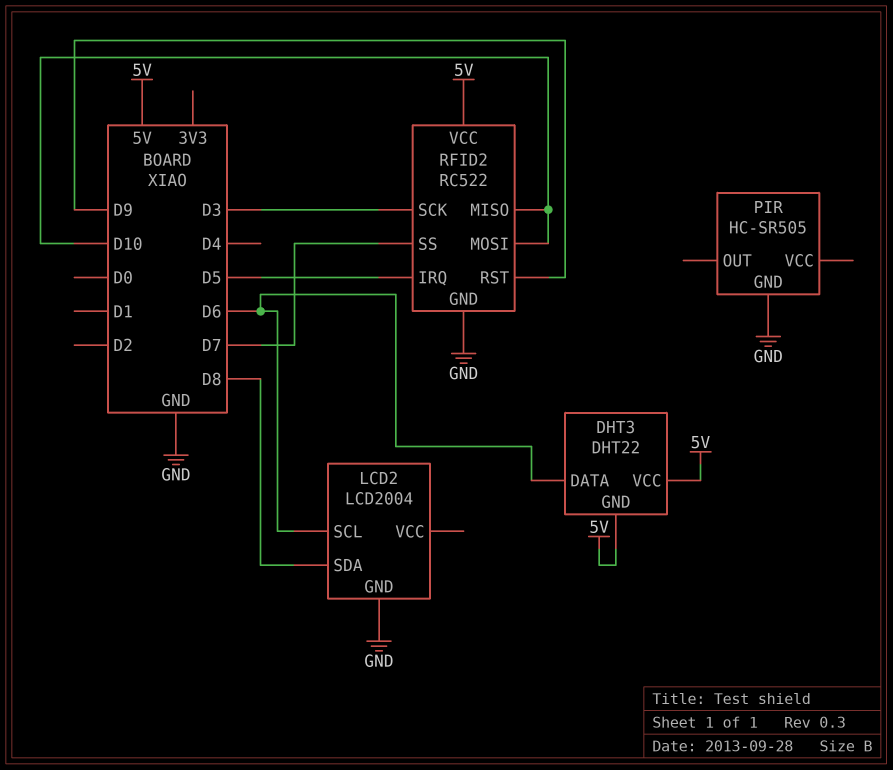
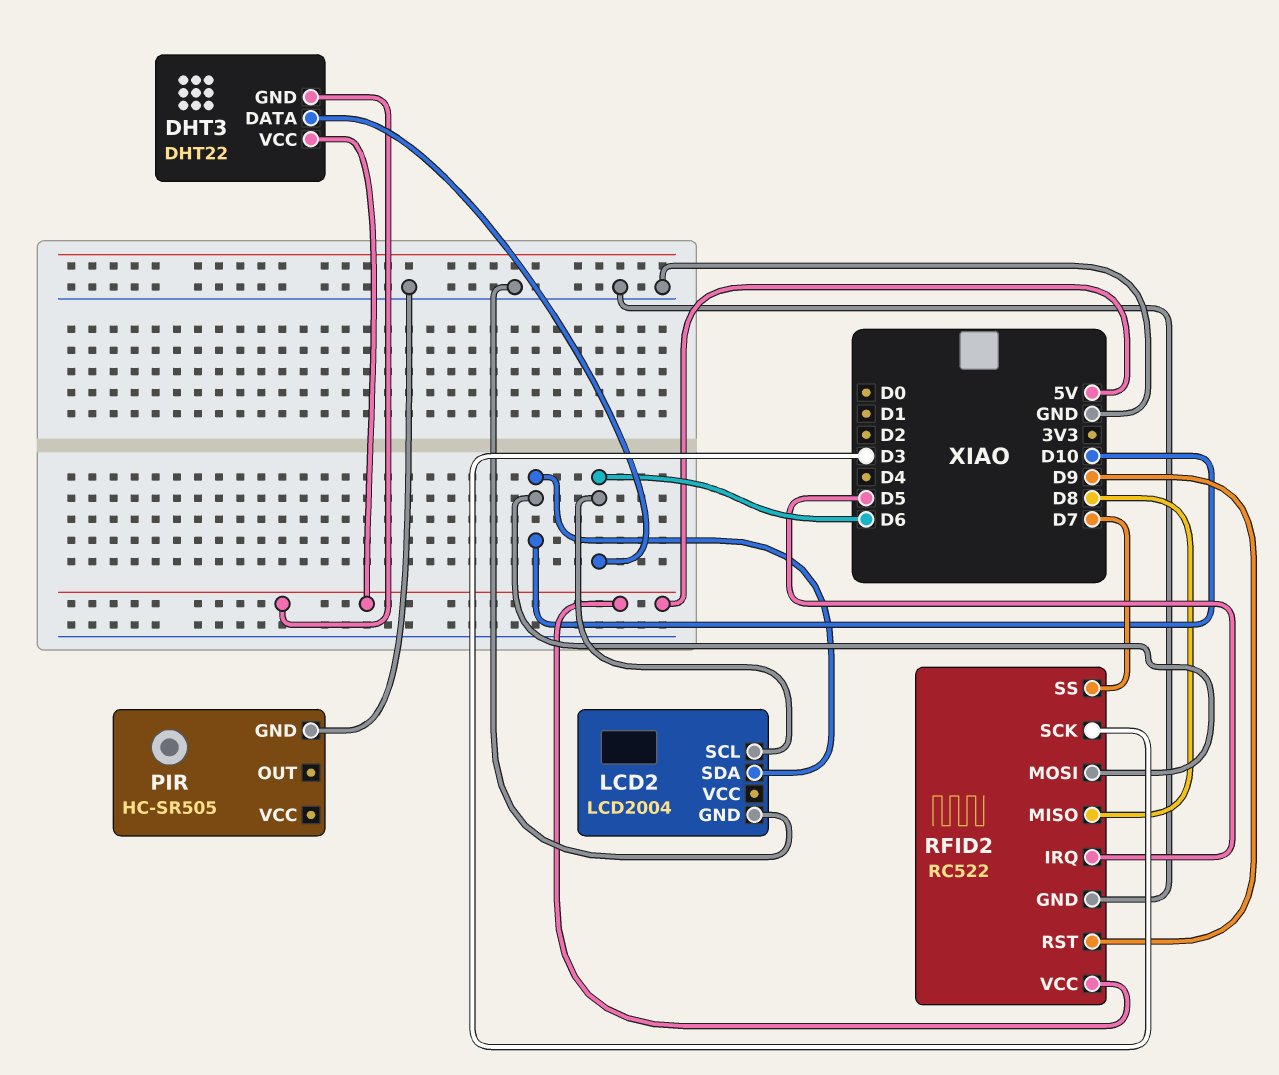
LCD2 pin SDA: D8 -> D10
RFID2 pin MISO: D10 -> D8

